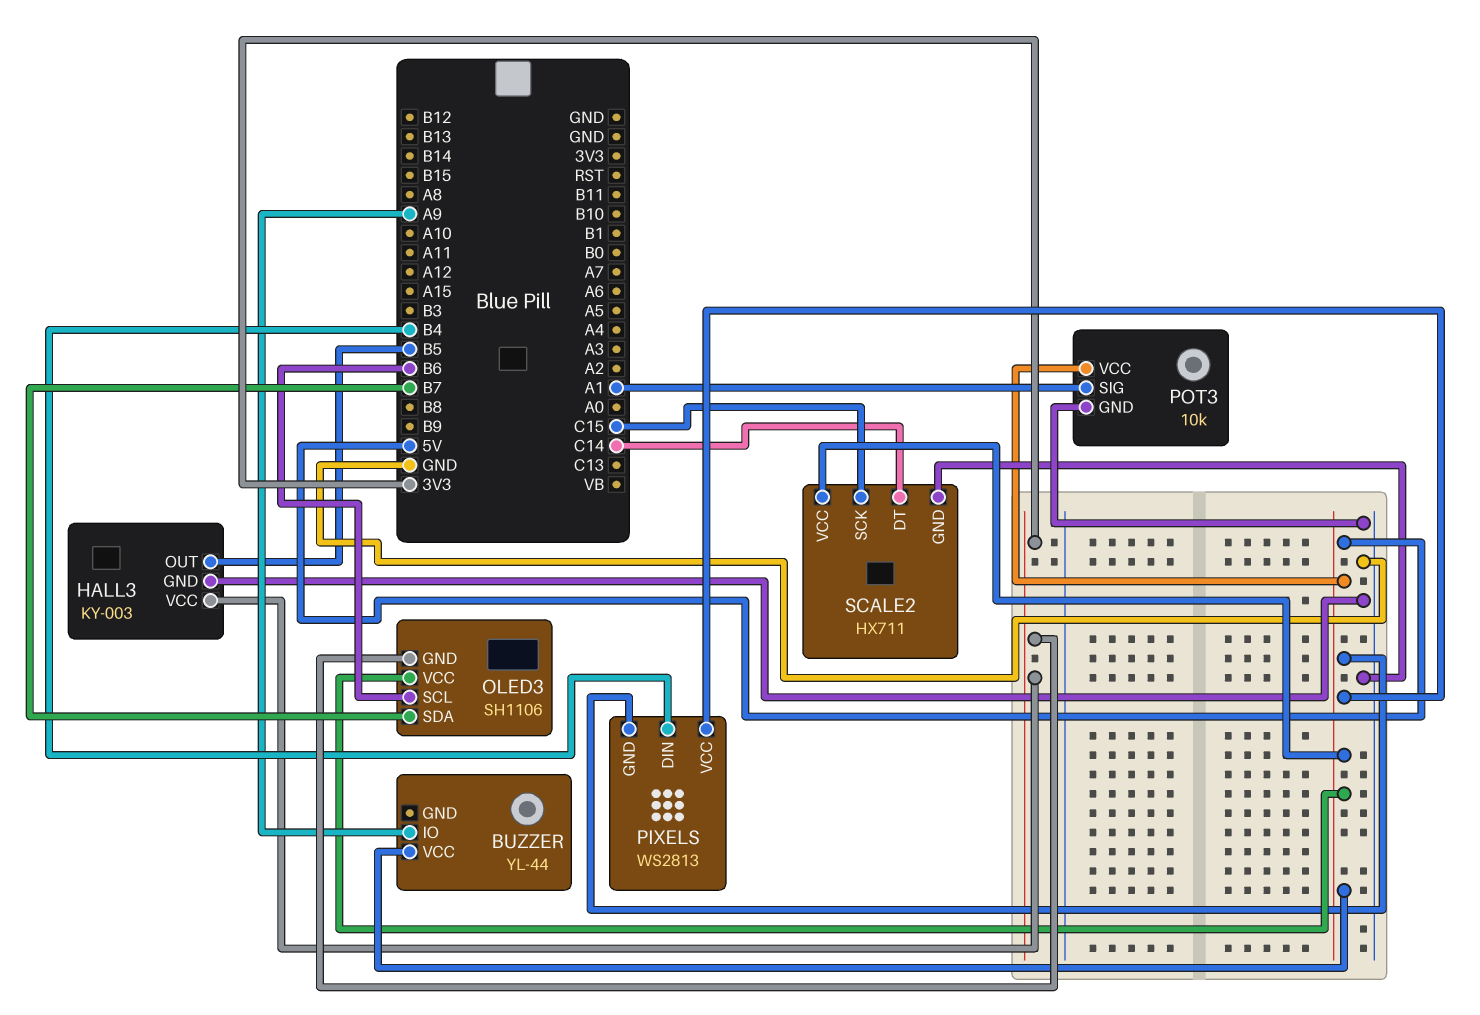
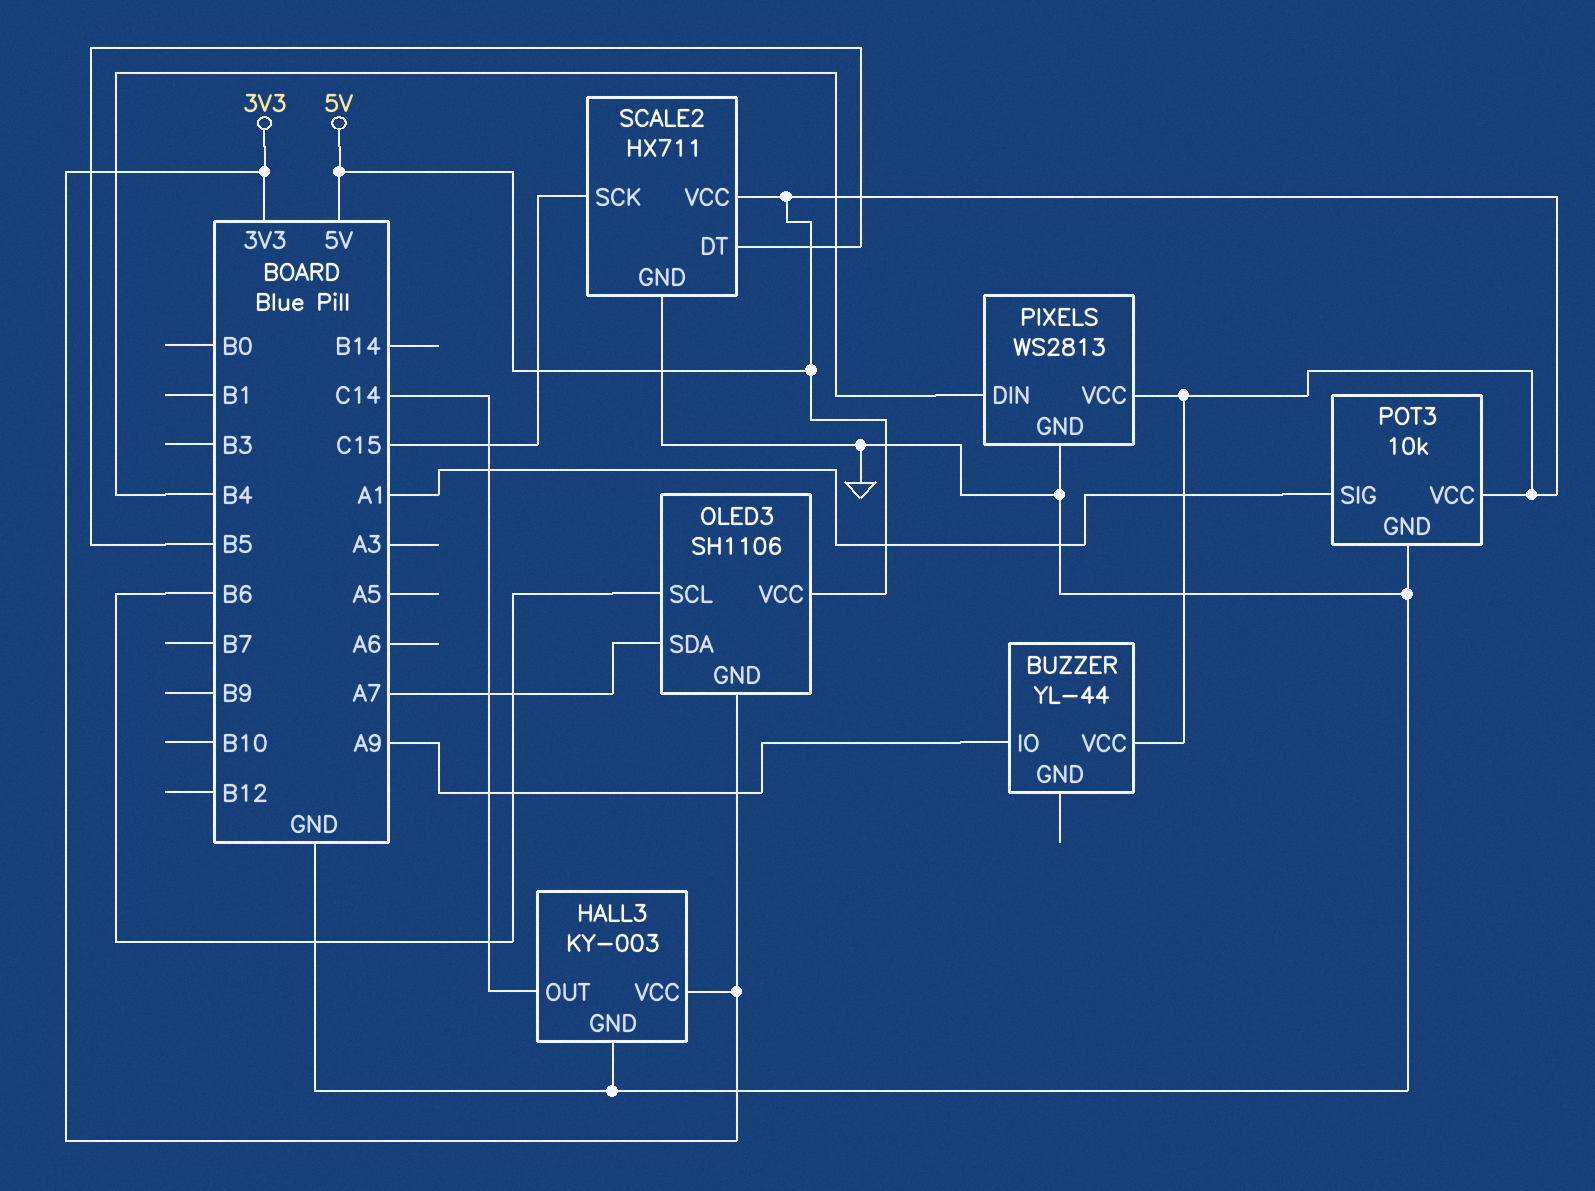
HALL3 pin OUT: B5 -> C14
OLED3 pin SDA: B7 -> A7
PIXELS pin GND: 5V -> GND
SCALE2 pin DT: C14 -> B5

